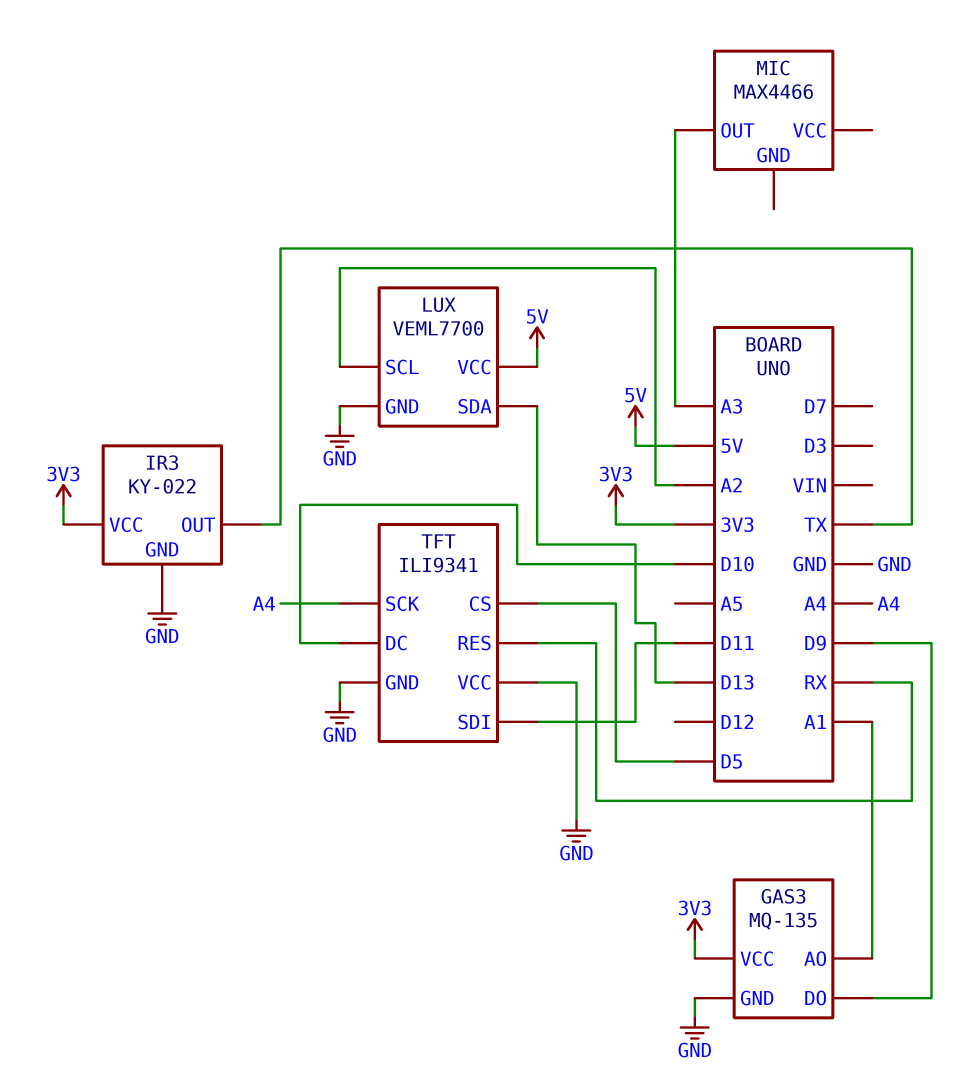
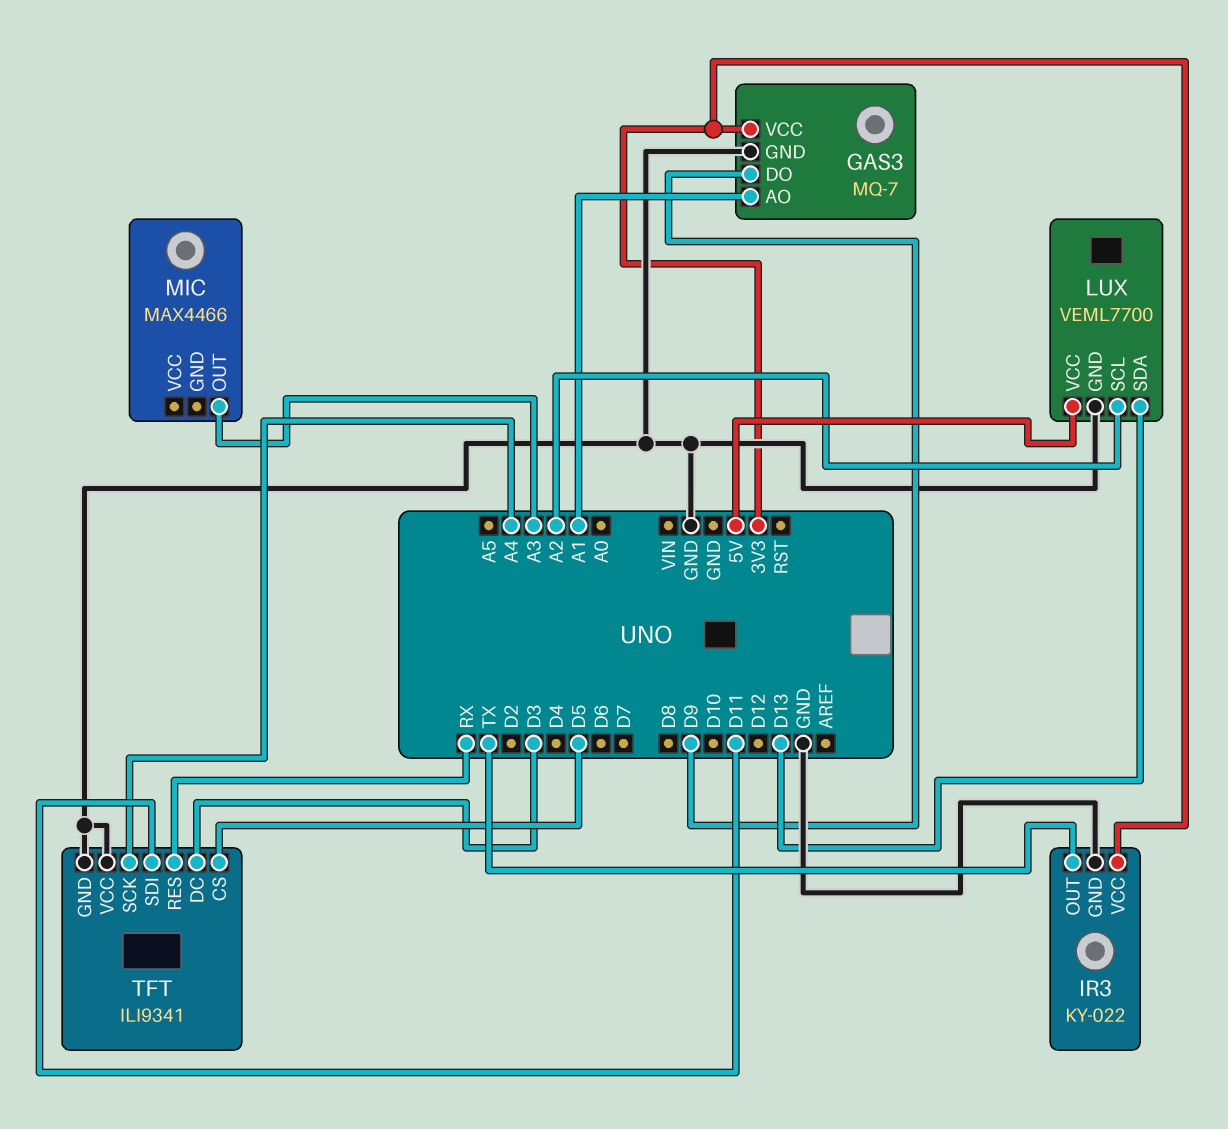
GAS3: MQ-135 -> MQ-7
TFT pin DC: D10 -> D3

